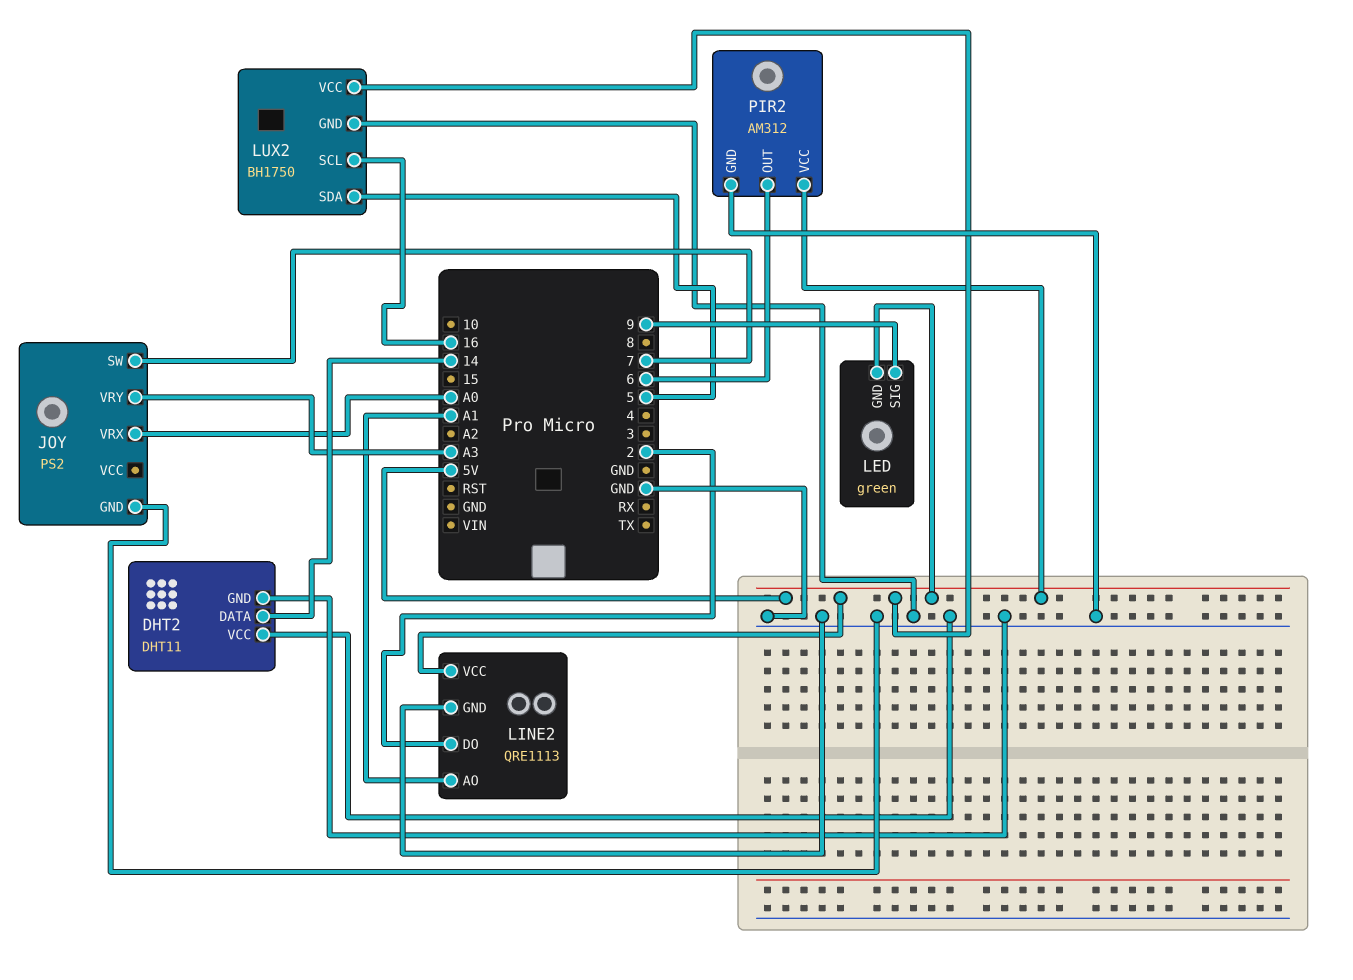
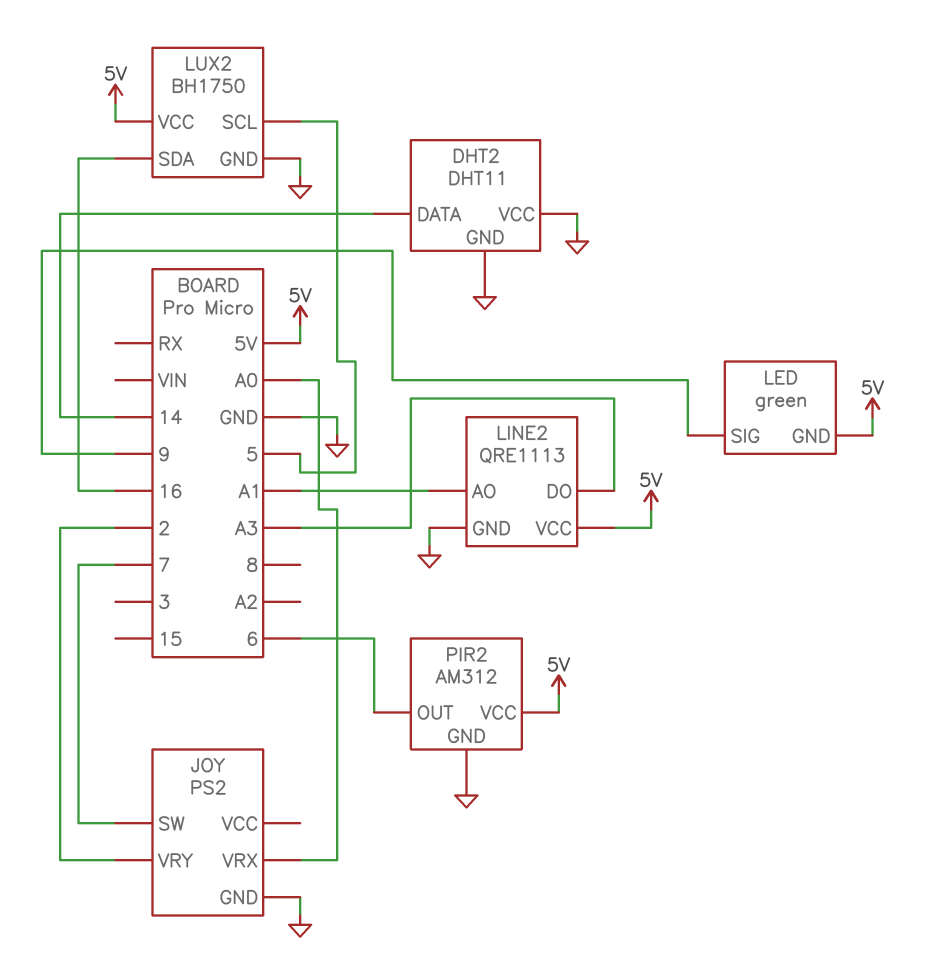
JOY pin VRY: A3 -> 2
LINE2 pin DO: 2 -> A3
LUX2 pin SCL: 16 -> 5
LUX2 pin SDA: 5 -> 16

